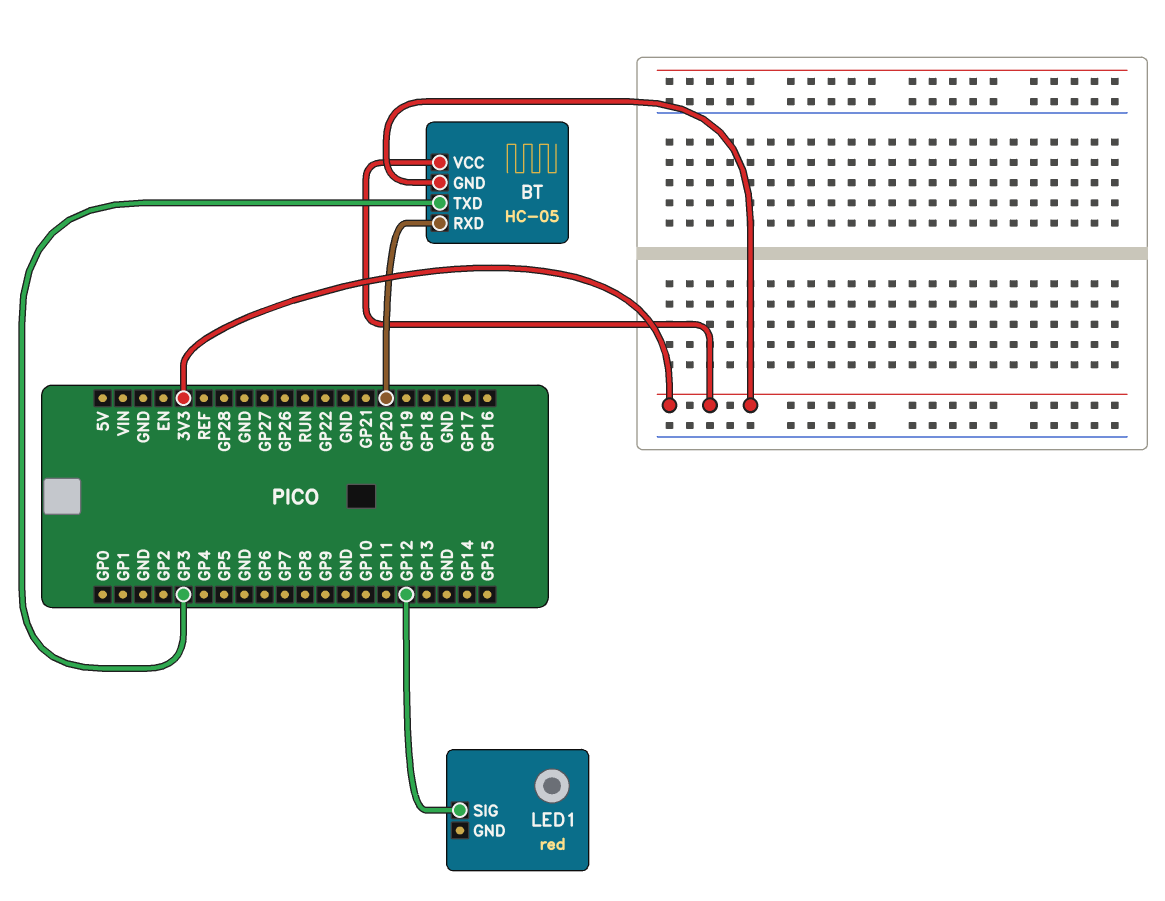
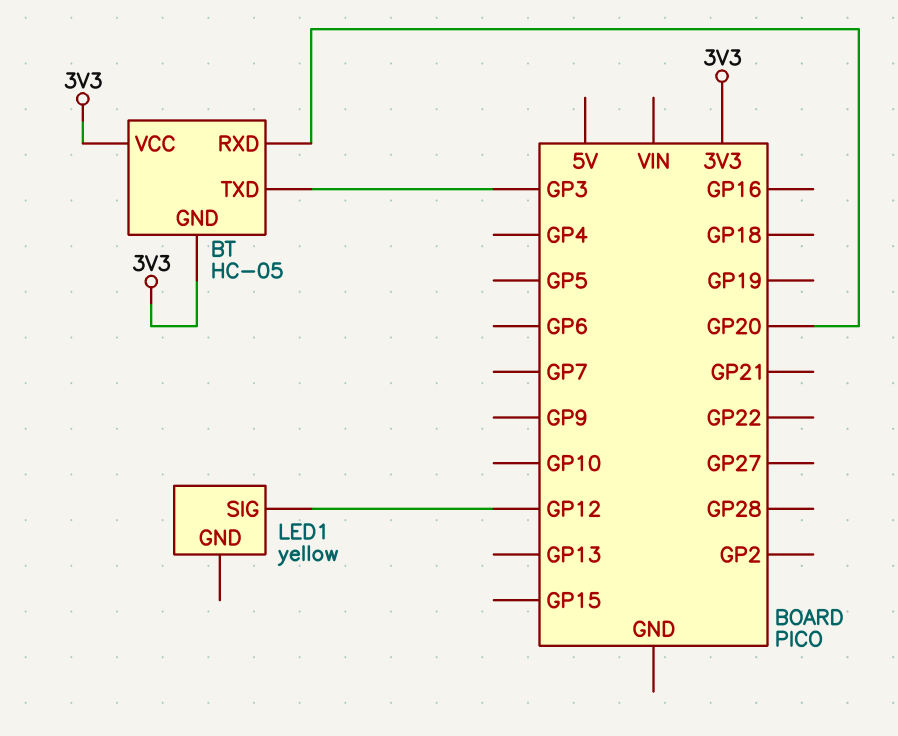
LED1: red -> yellow

